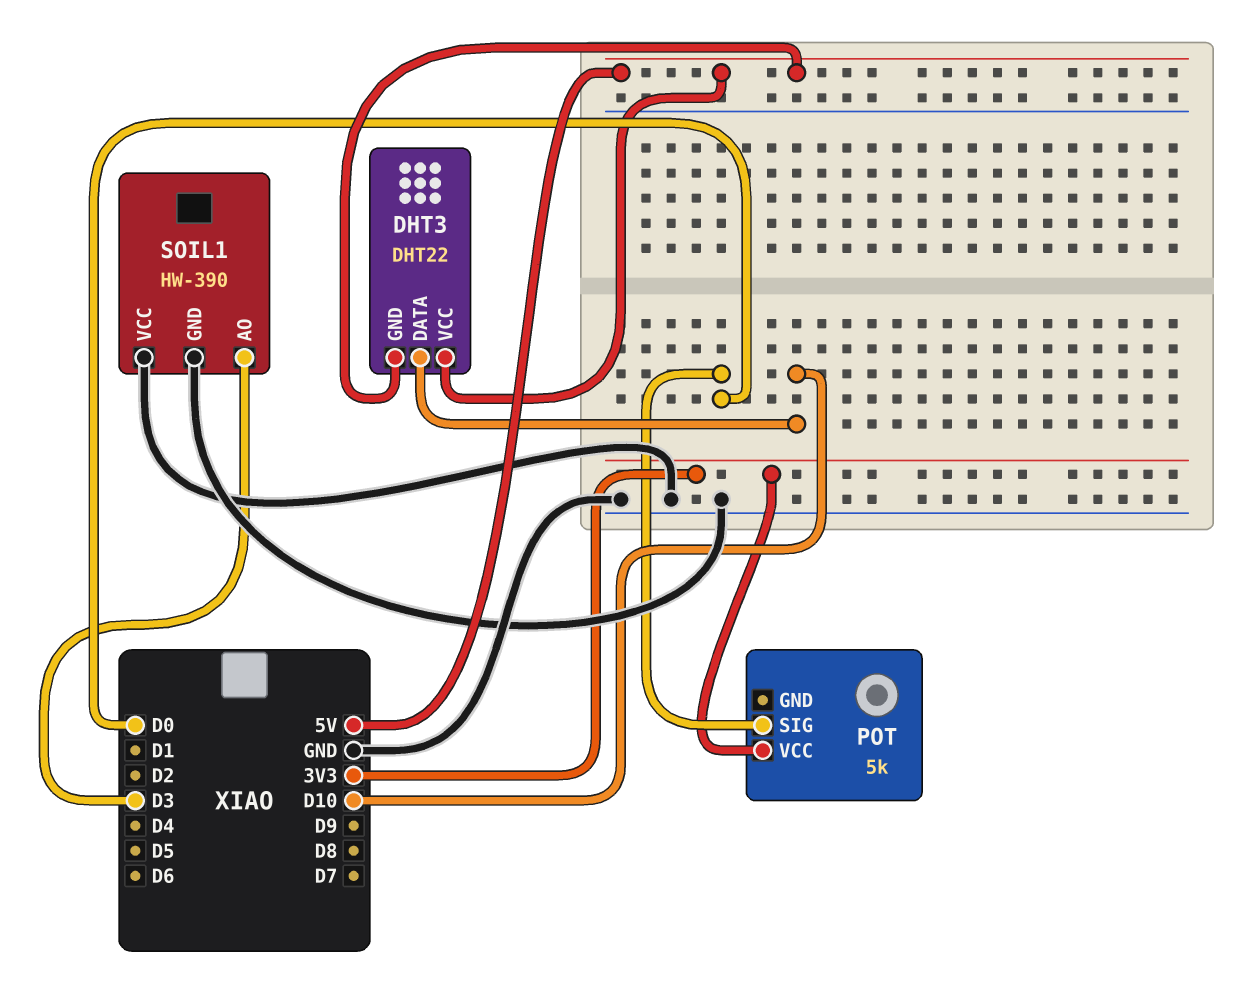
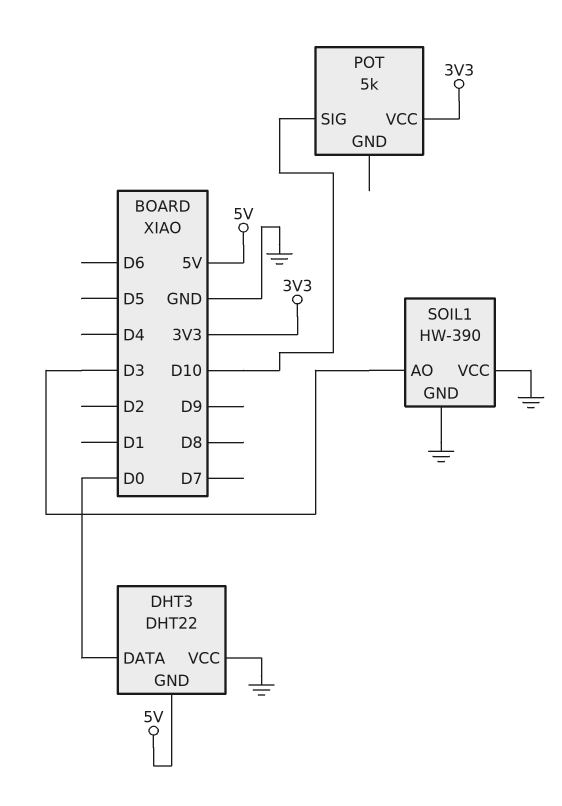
DHT3 pin DATA: D10 -> D0
DHT3 pin VCC: 5V -> GND
POT pin SIG: D0 -> D10

